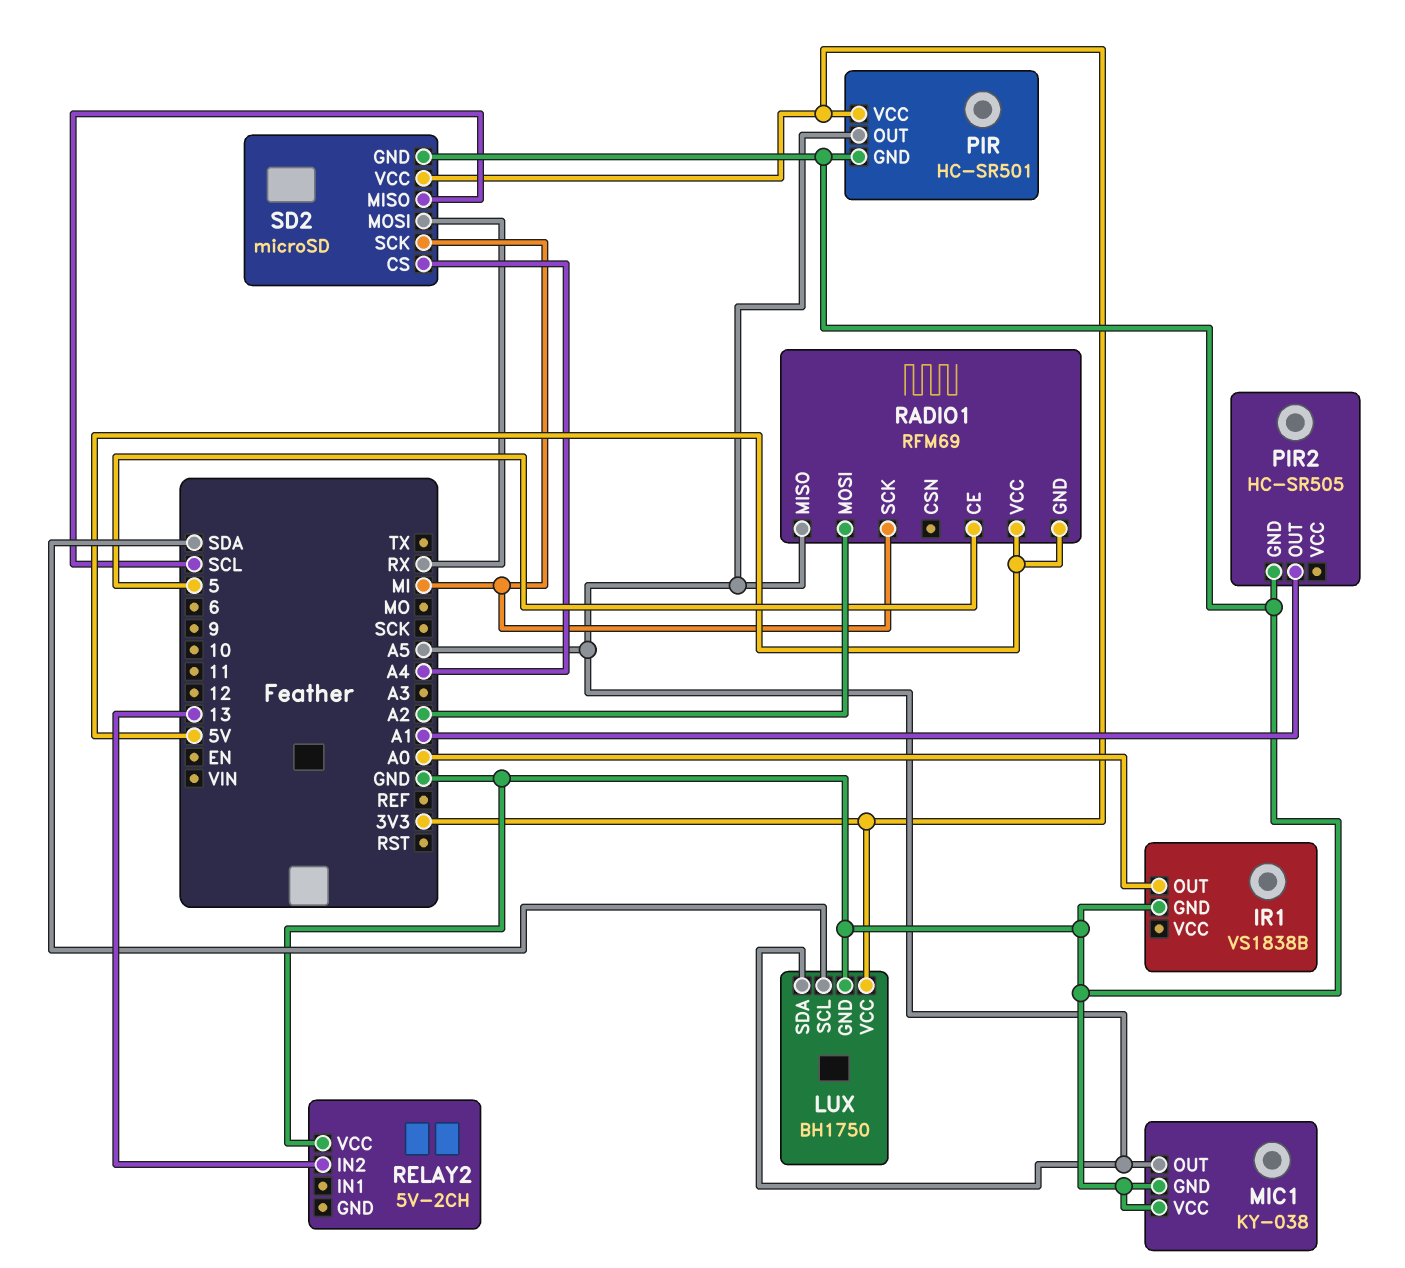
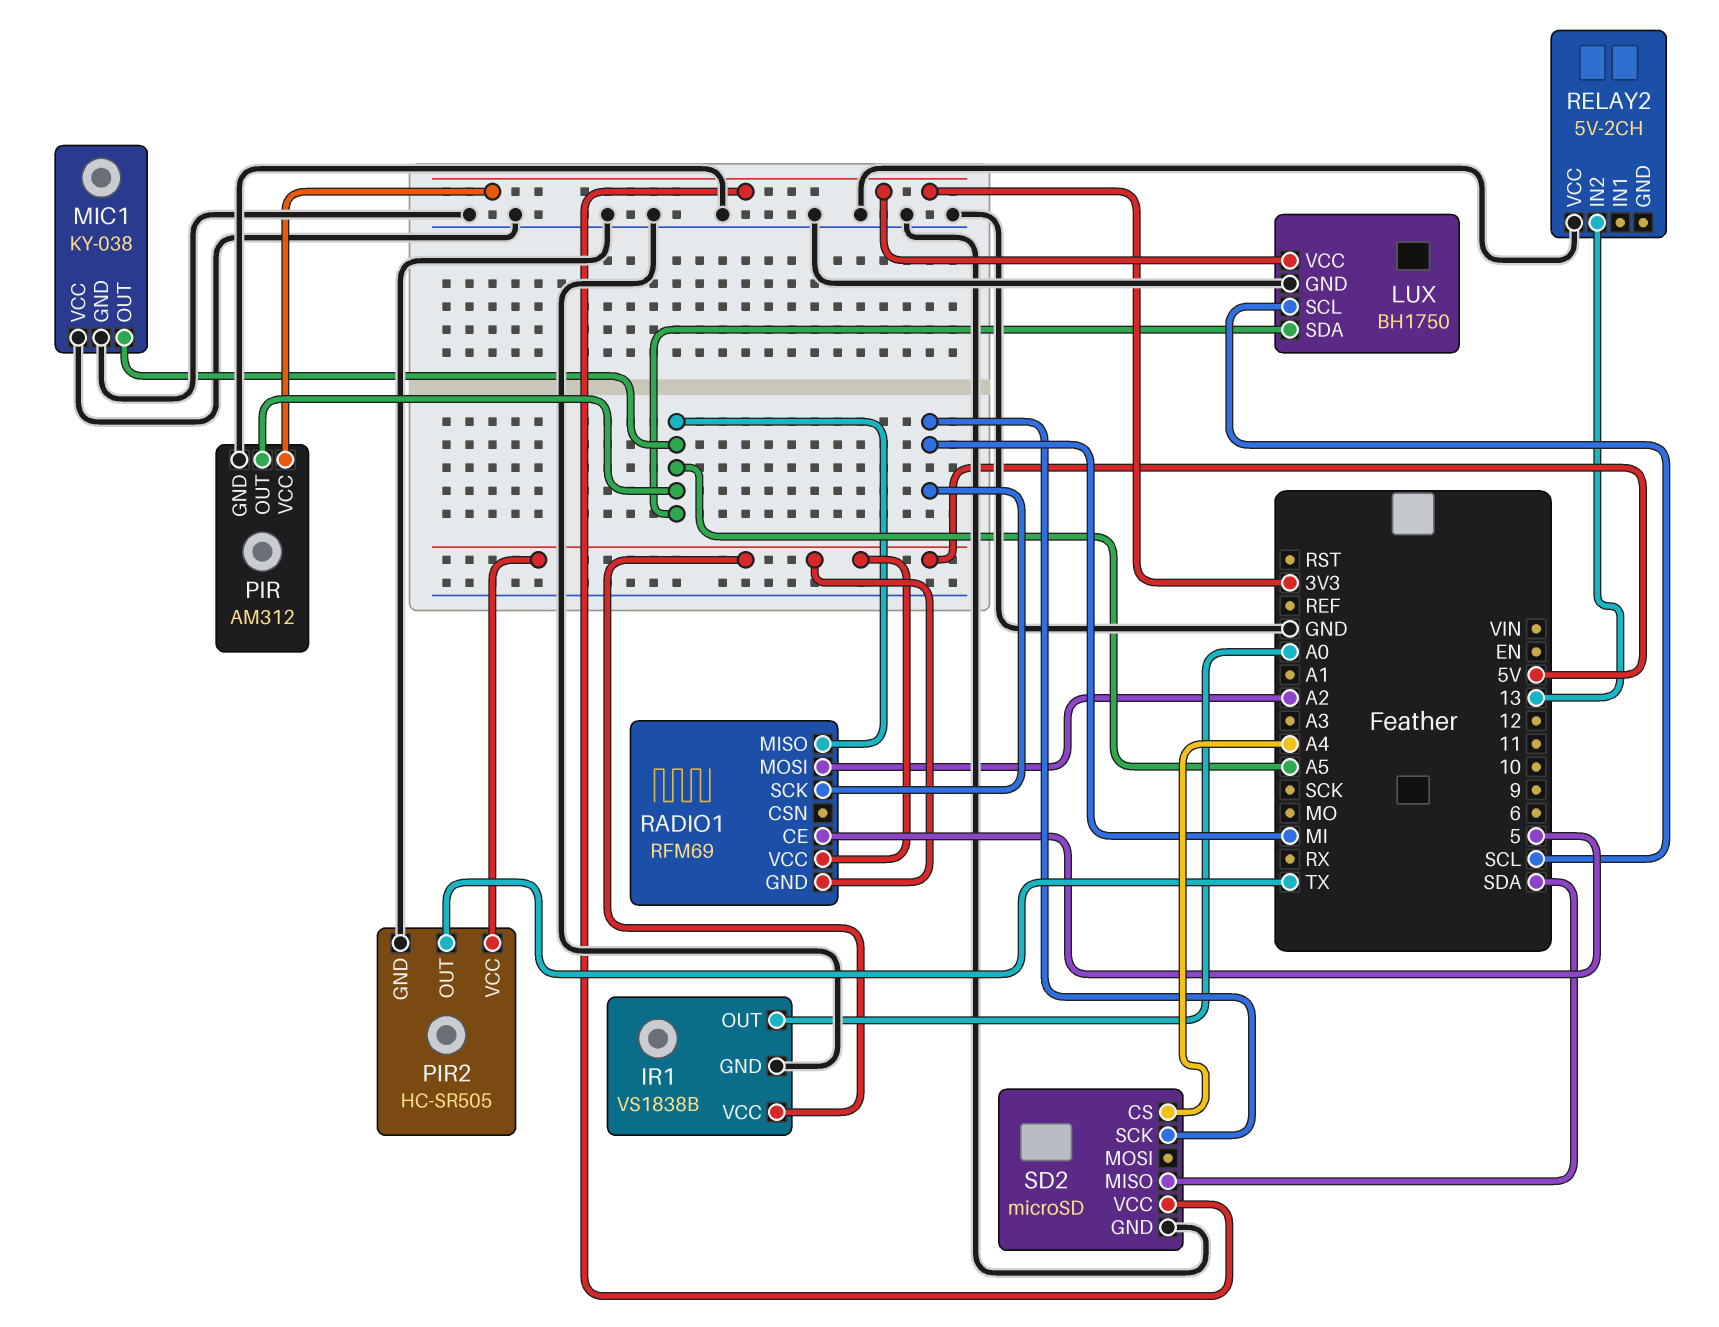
IR1 pin VCC: none -> 5V
LUX pin SCL: SDA -> SCL
PIR: HC-SR501 -> AM312
PIR2 pin OUT: A1 -> TX
PIR2 pin VCC: none -> 5V
SD2 pin MISO: SCL -> SDA
SD2 pin MOSI: RX -> none

